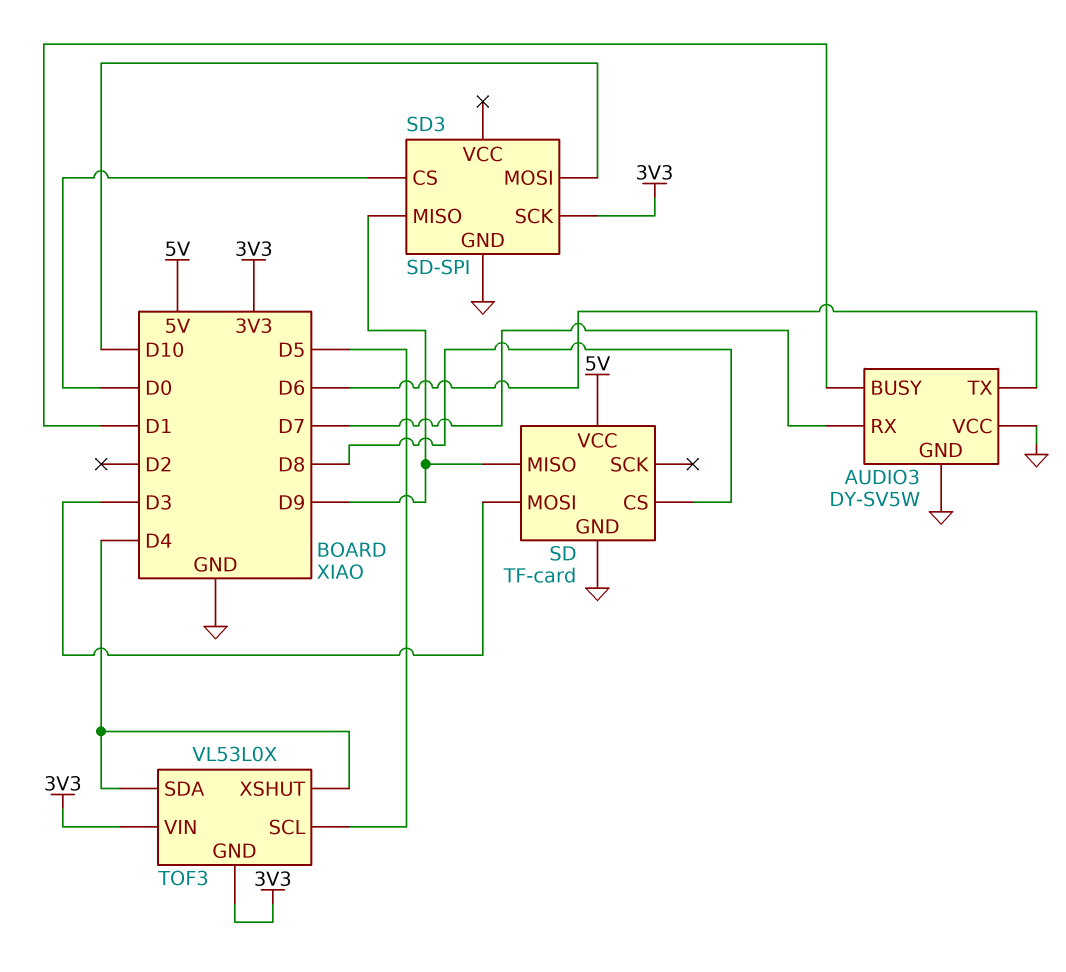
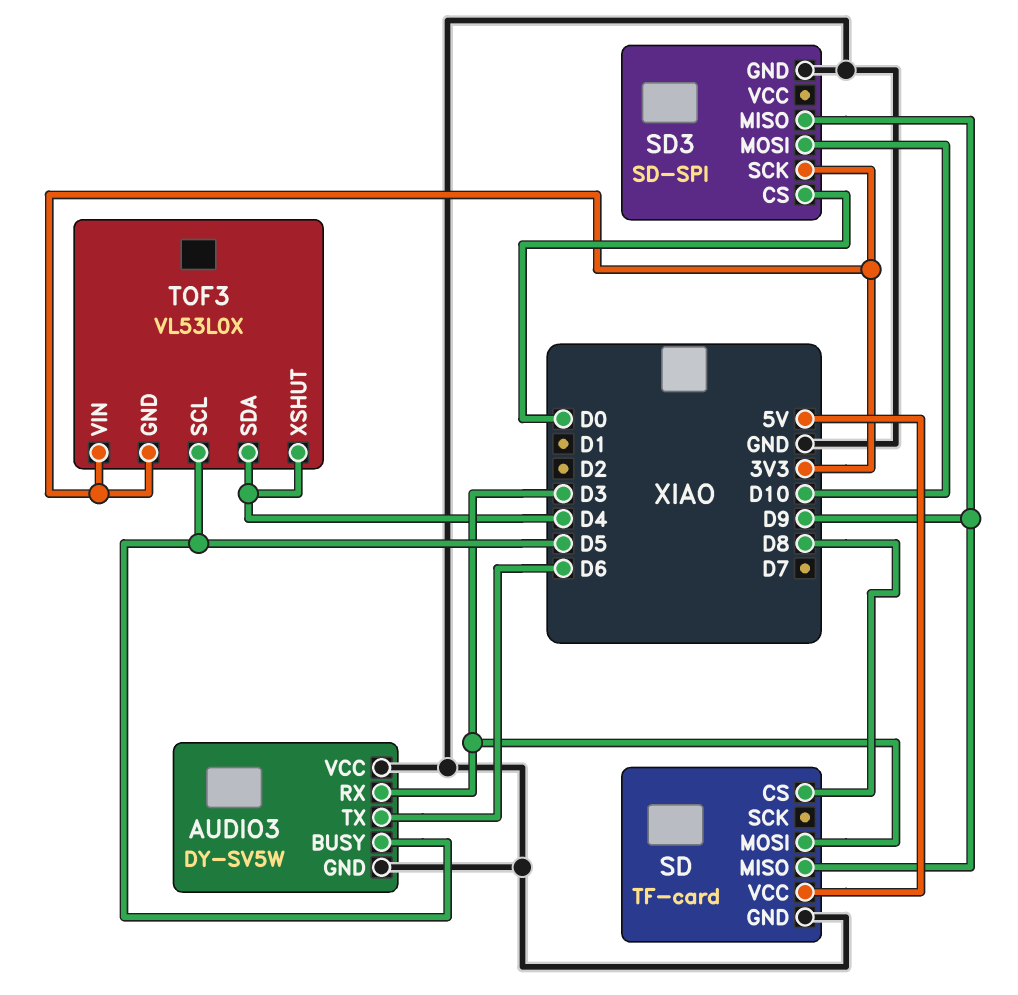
AUDIO3 pin BUSY: D1 -> D5
AUDIO3 pin RX: D7 -> D3

